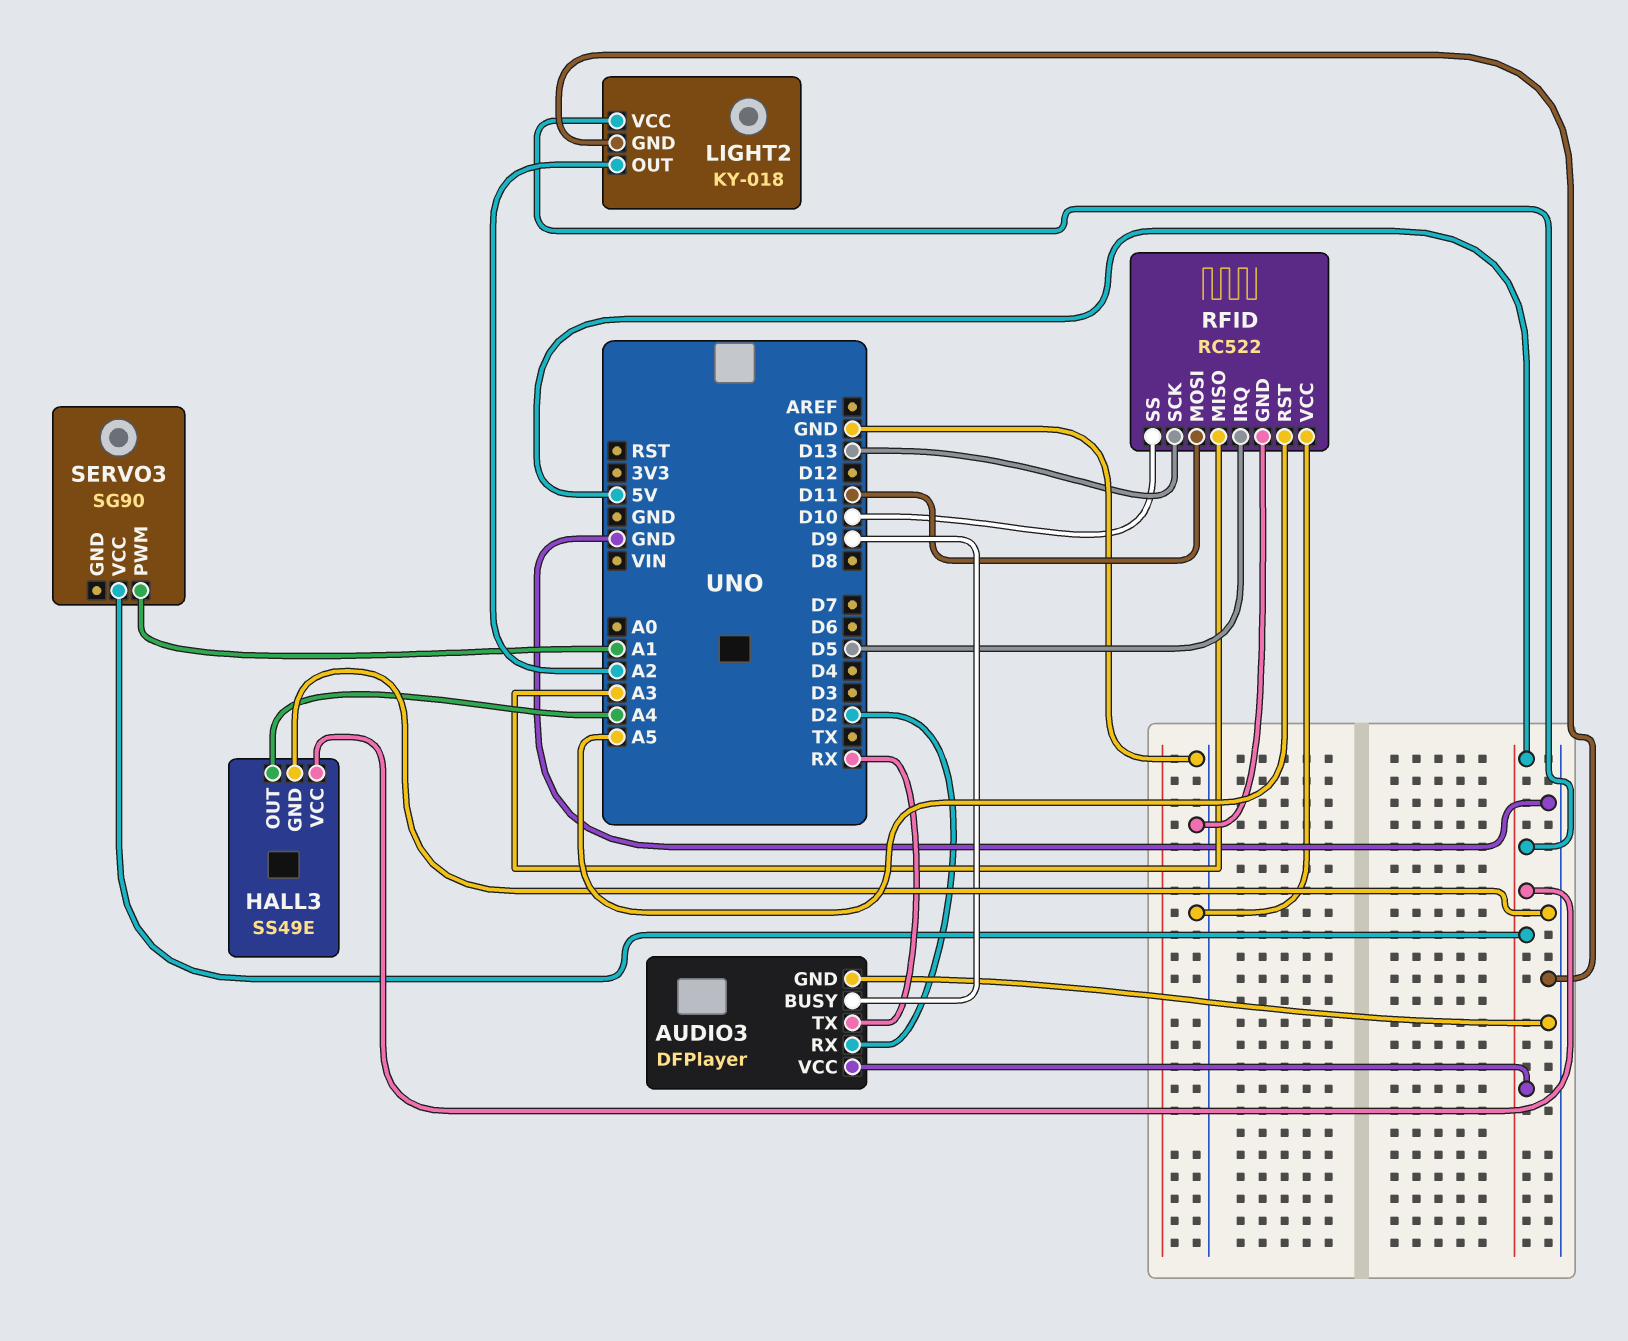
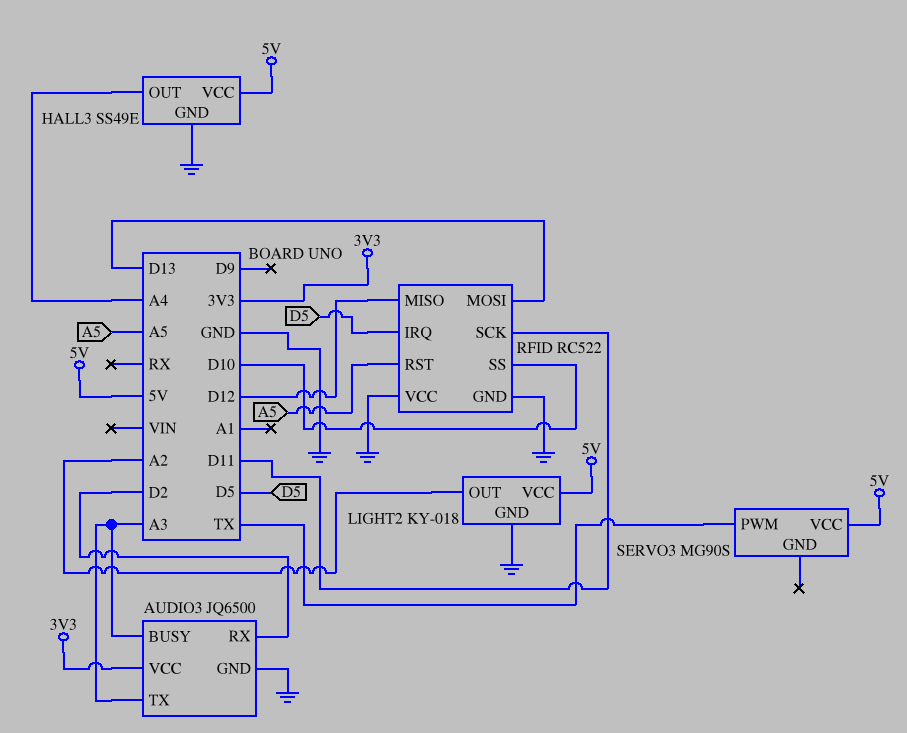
AUDIO3: DFPlayer -> JQ6500
AUDIO3 pin BUSY: D9 -> A3
AUDIO3 pin TX: RX -> A3
AUDIO3 pin VCC: 5V -> 3V3
RFID pin MISO: A3 -> D12
RFID pin MOSI: D11 -> D13
RFID pin SCK: D13 -> D11
SERVO3: SG90 -> MG90S
SERVO3 pin PWM: A1 -> TX

